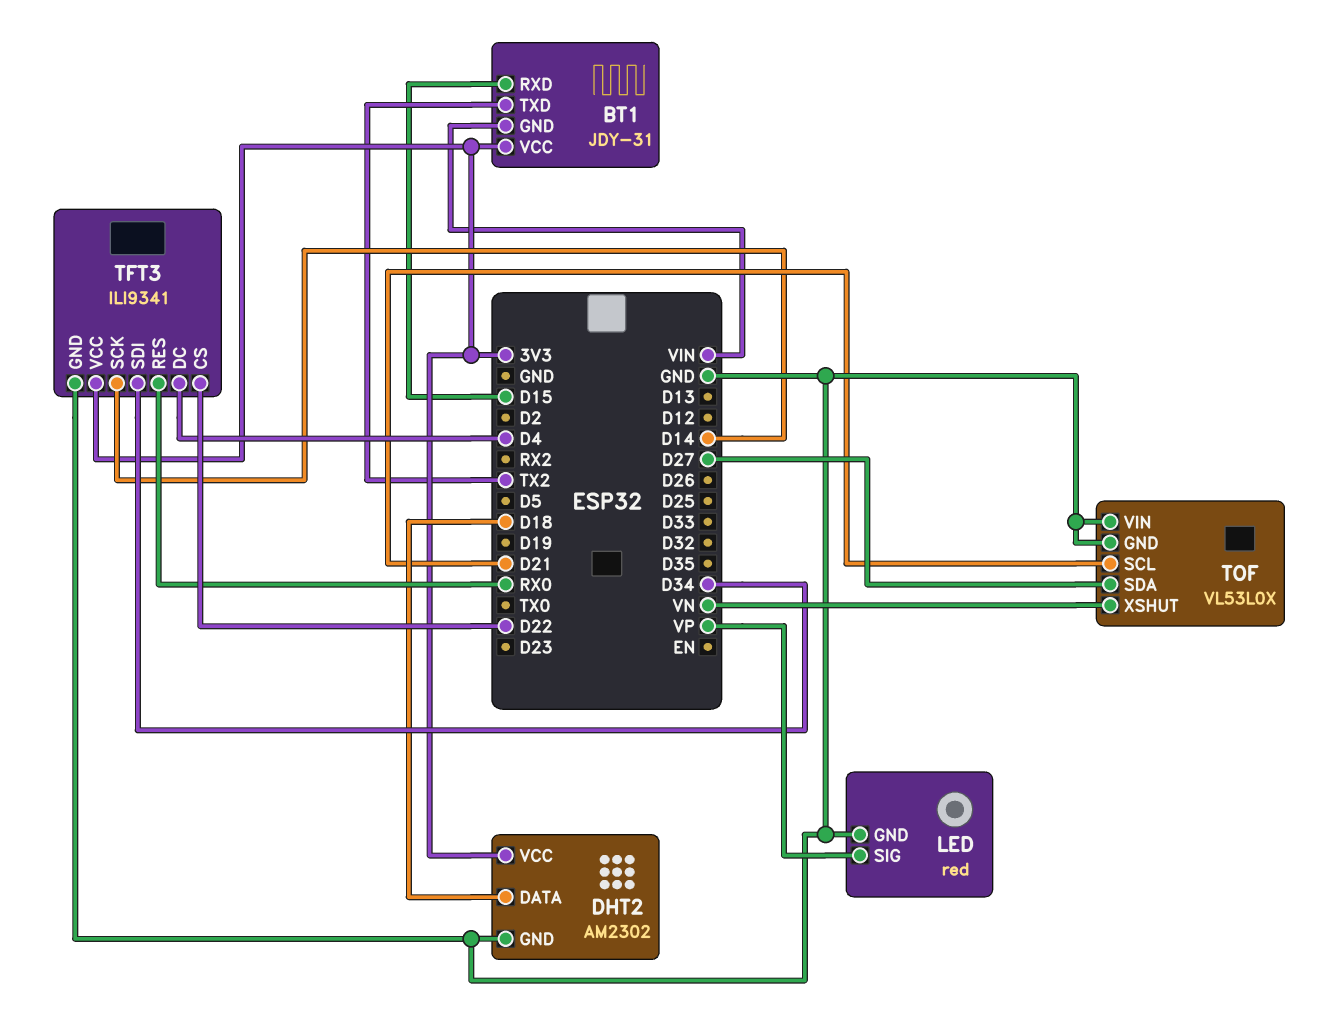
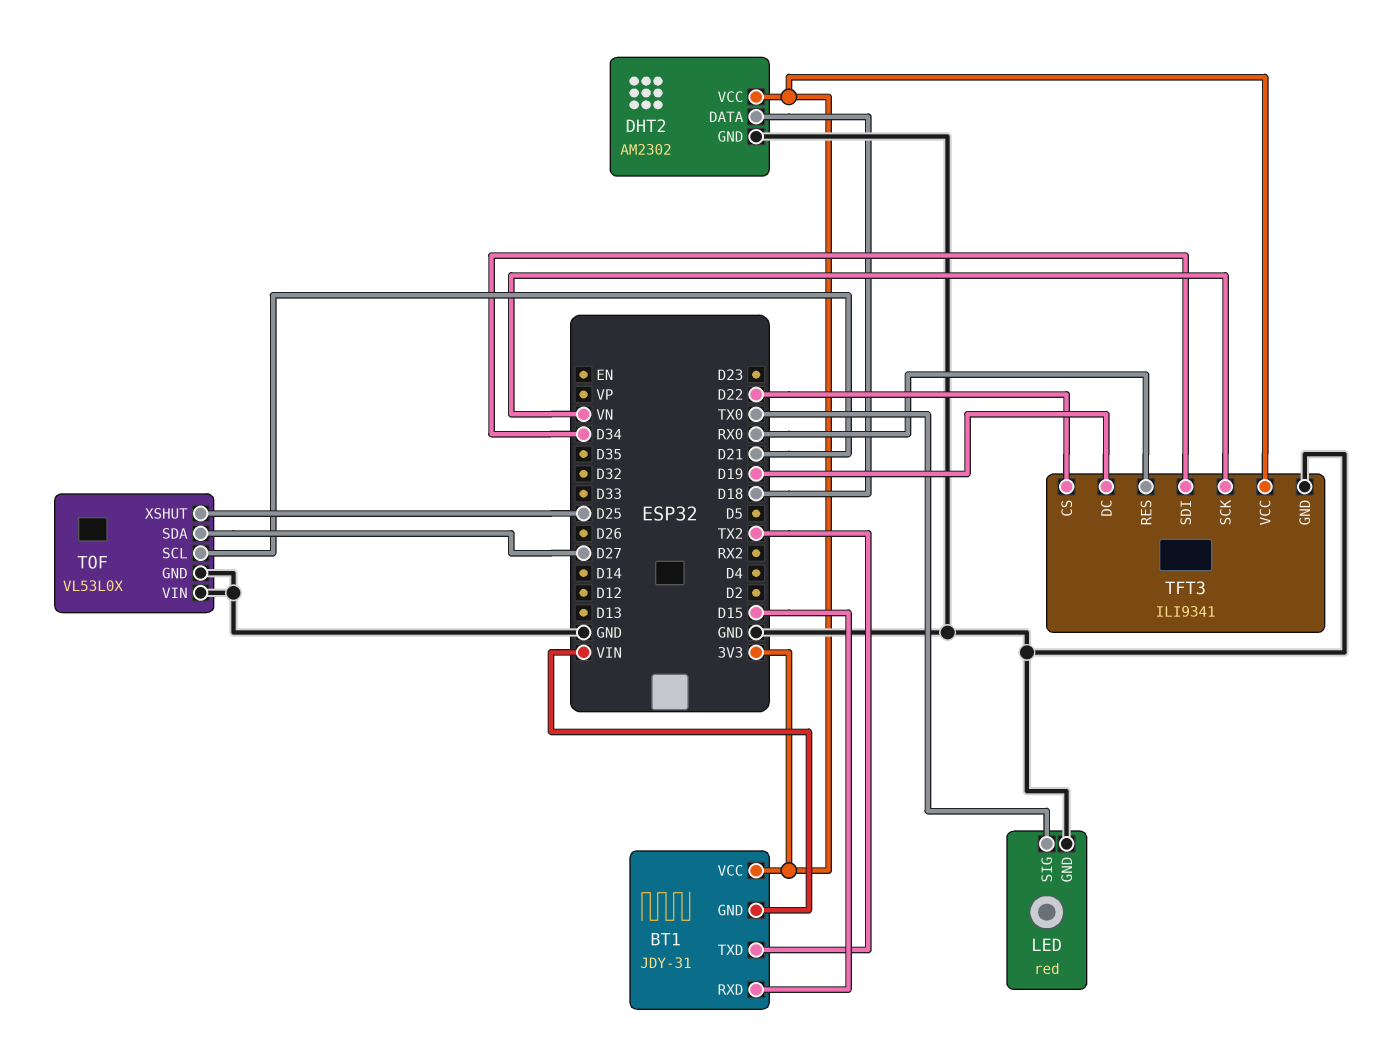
LED pin SIG: VP -> TX0
TFT3 pin DC: D4 -> D19
TFT3 pin SCK: D14 -> VN
TOF pin XSHUT: VN -> D25

